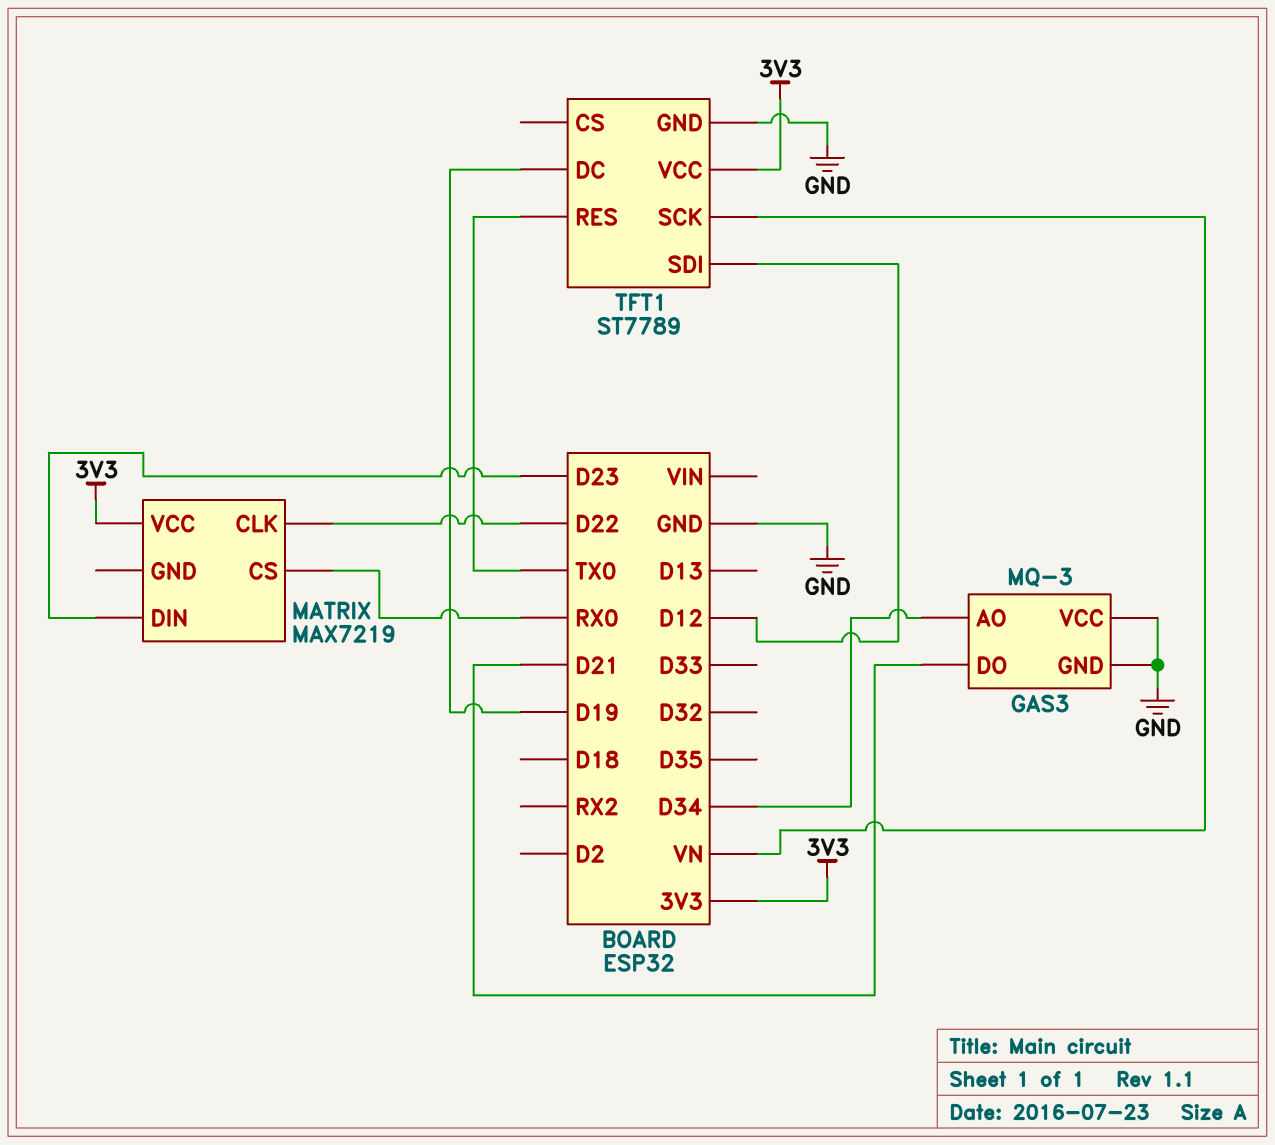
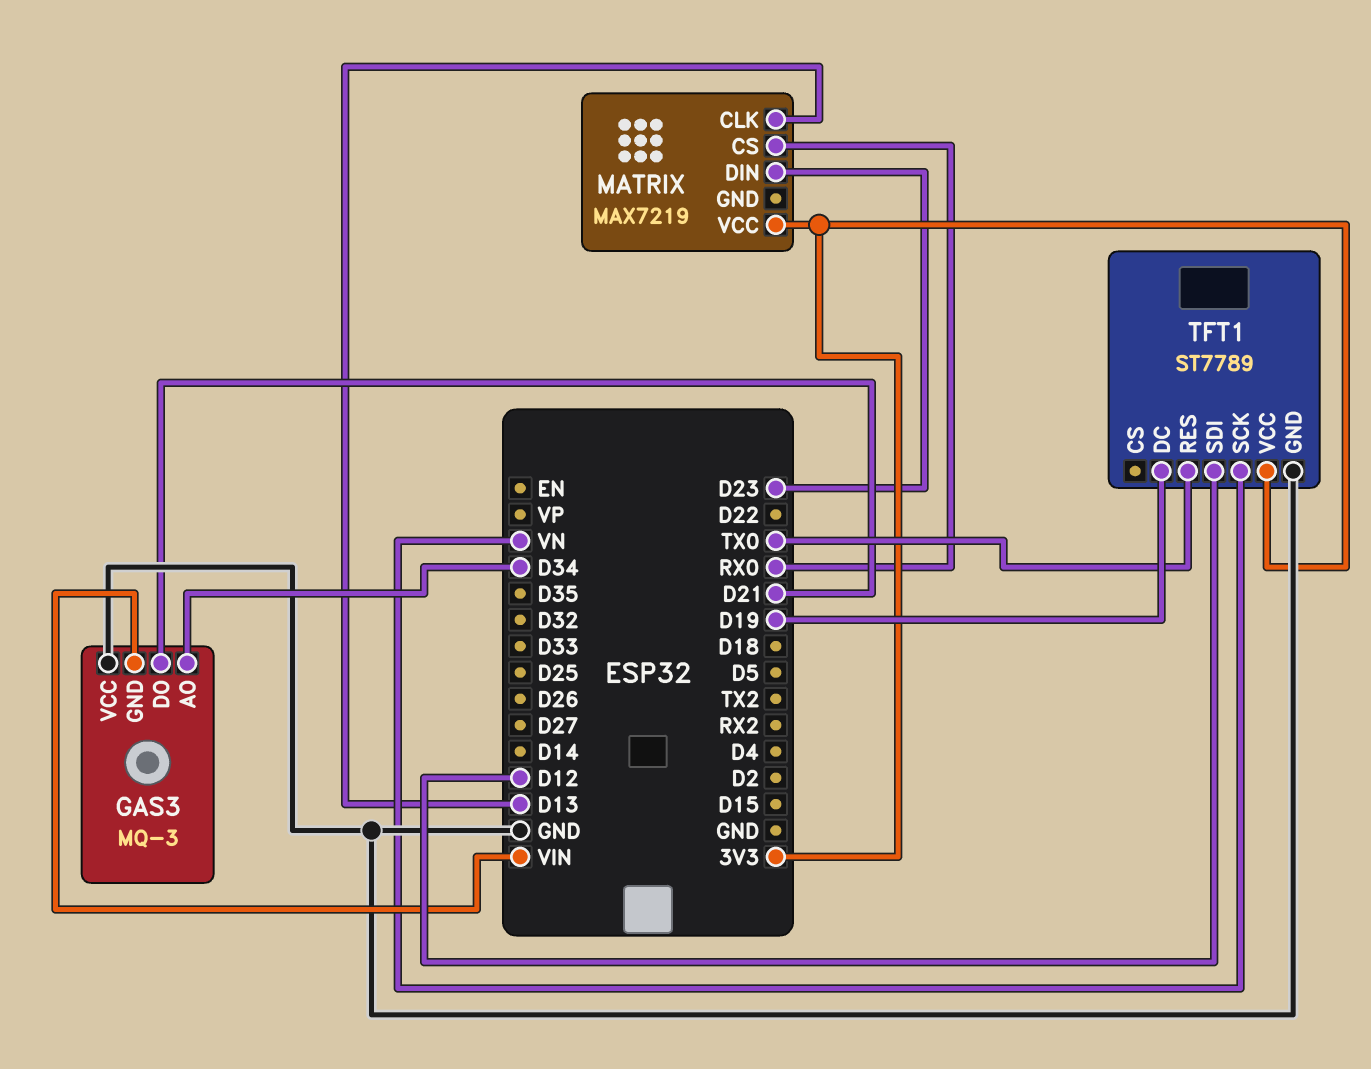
GAS3 pin GND: GND -> VIN
MATRIX pin CLK: D22 -> D13

